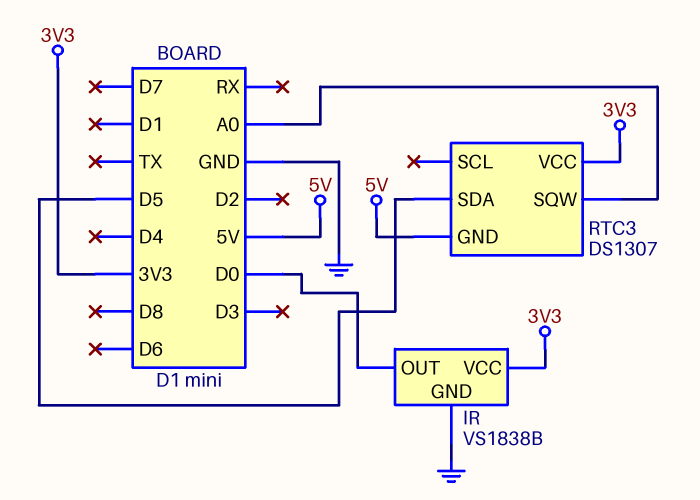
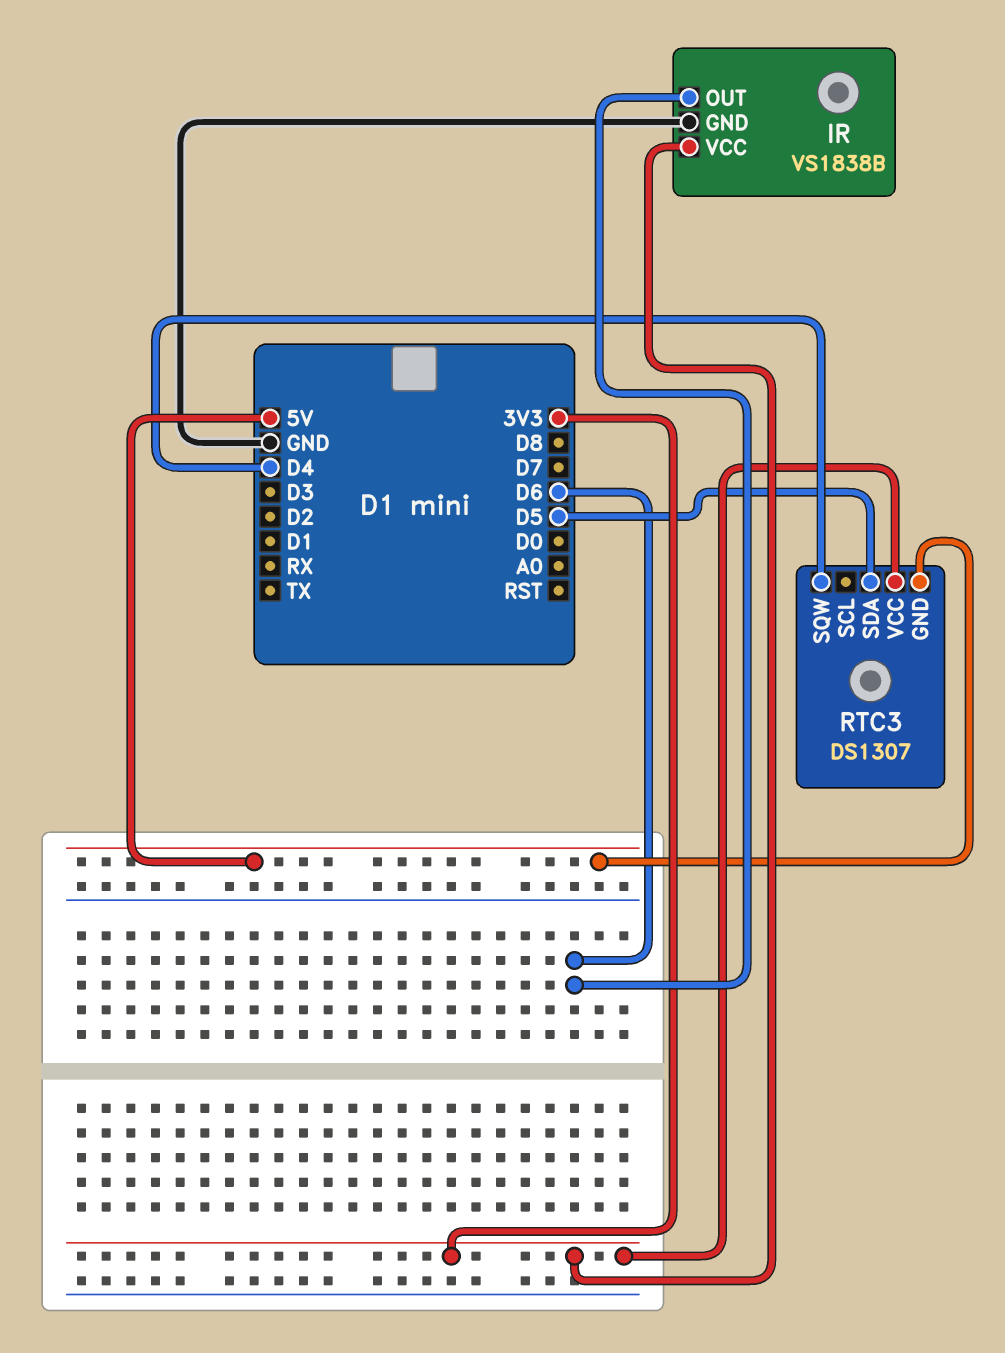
IR pin OUT: D0 -> D6
RTC3 pin SQW: A0 -> D4

